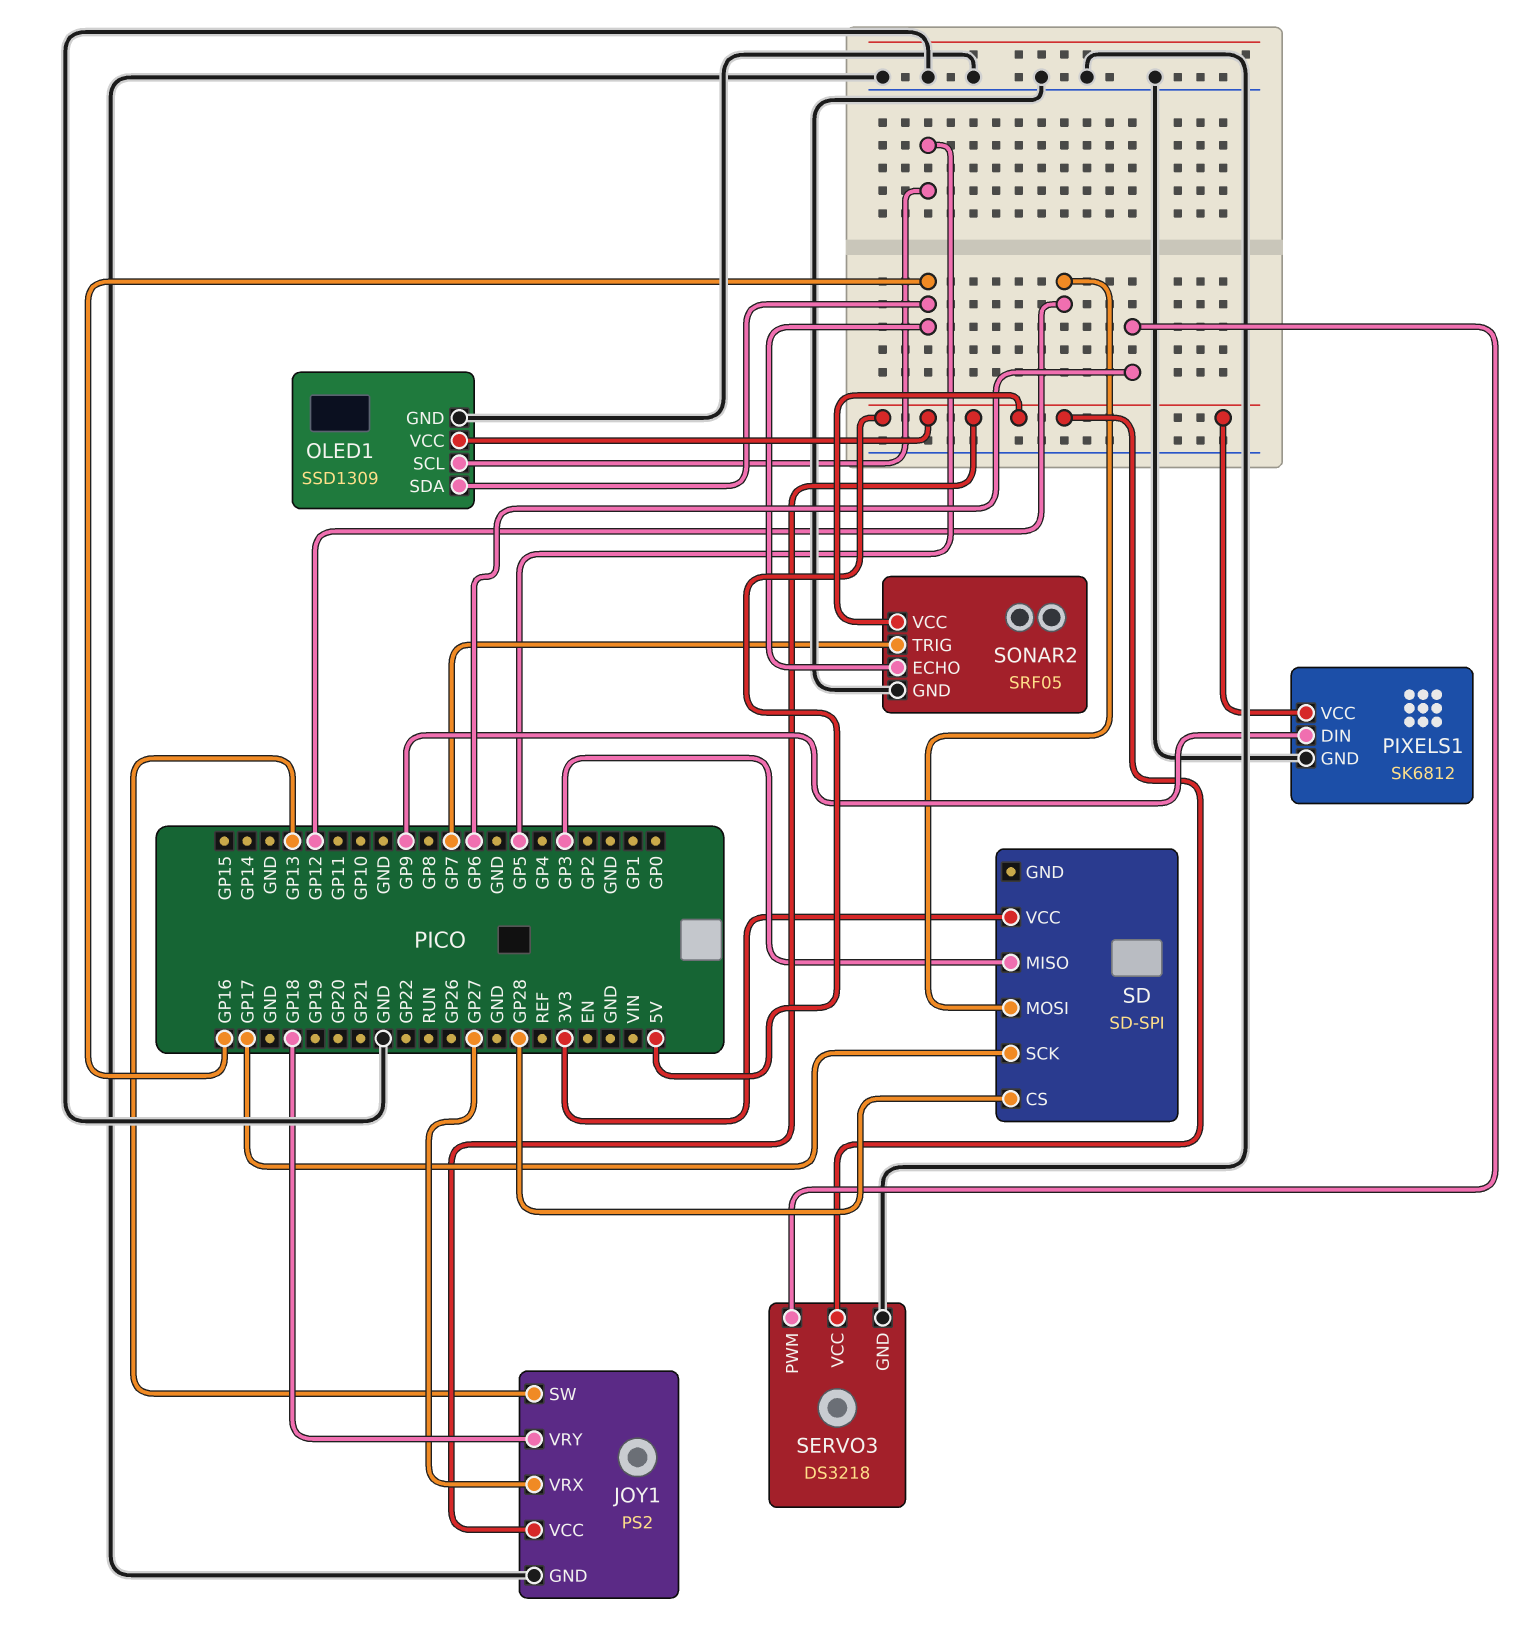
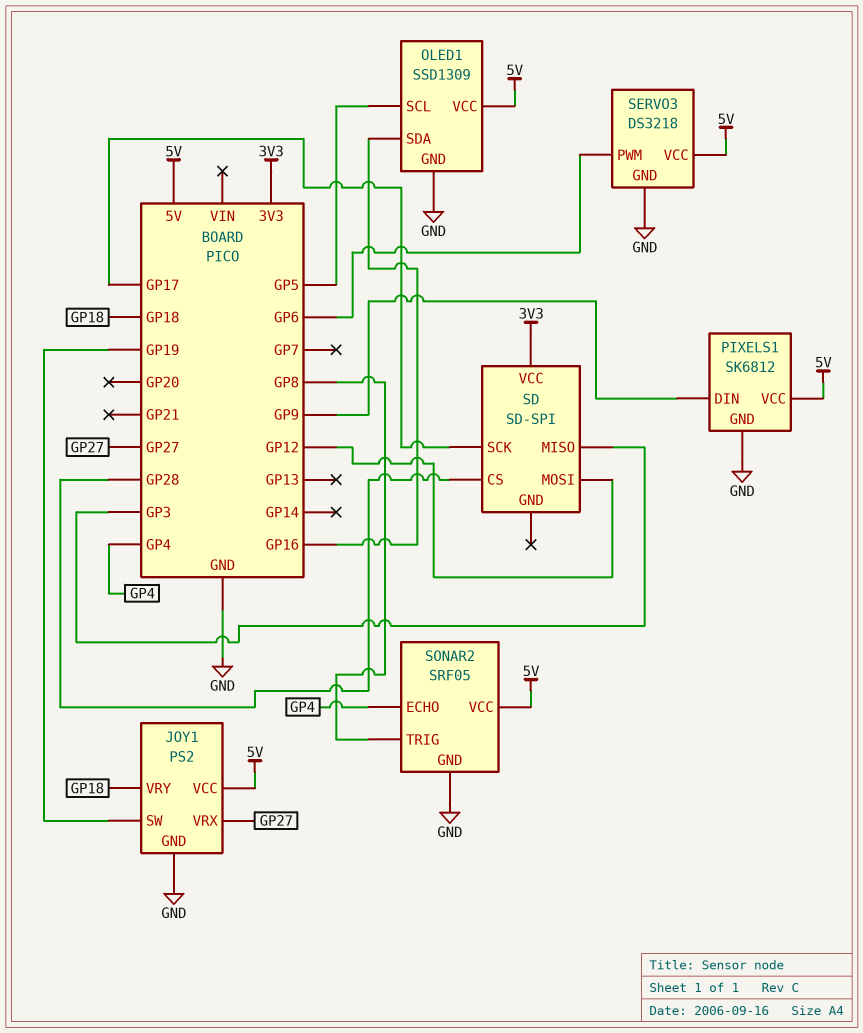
JOY1 pin SW: GP13 -> GP19
SONAR2 pin ECHO: GP16 -> GP4
SONAR2 pin TRIG: GP7 -> GP8

